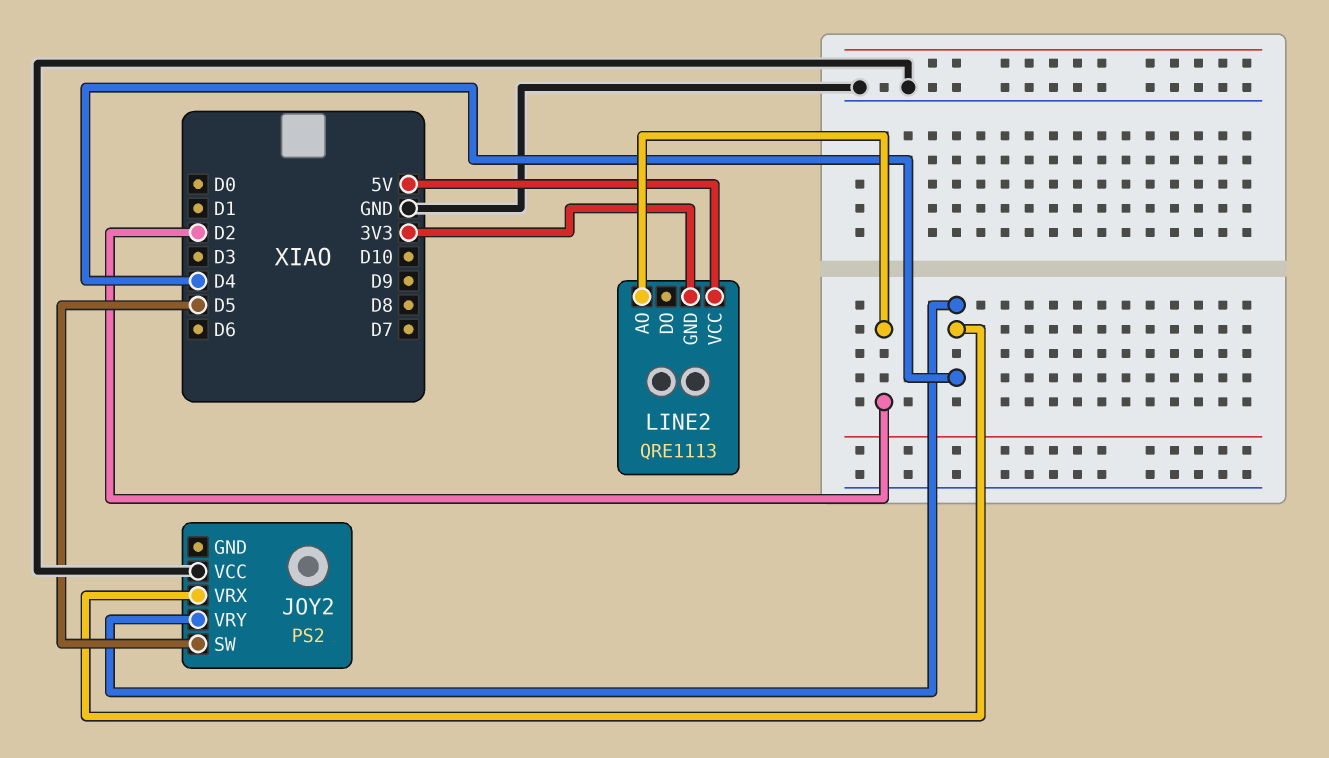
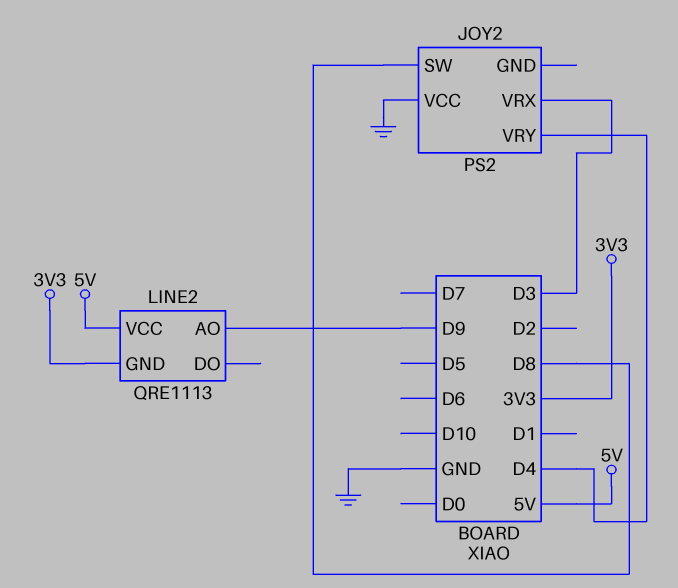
JOY2 pin SW: D5 -> D8
JOY2 pin VRX: D4 -> D3
LINE2 pin AO: D2 -> D9

